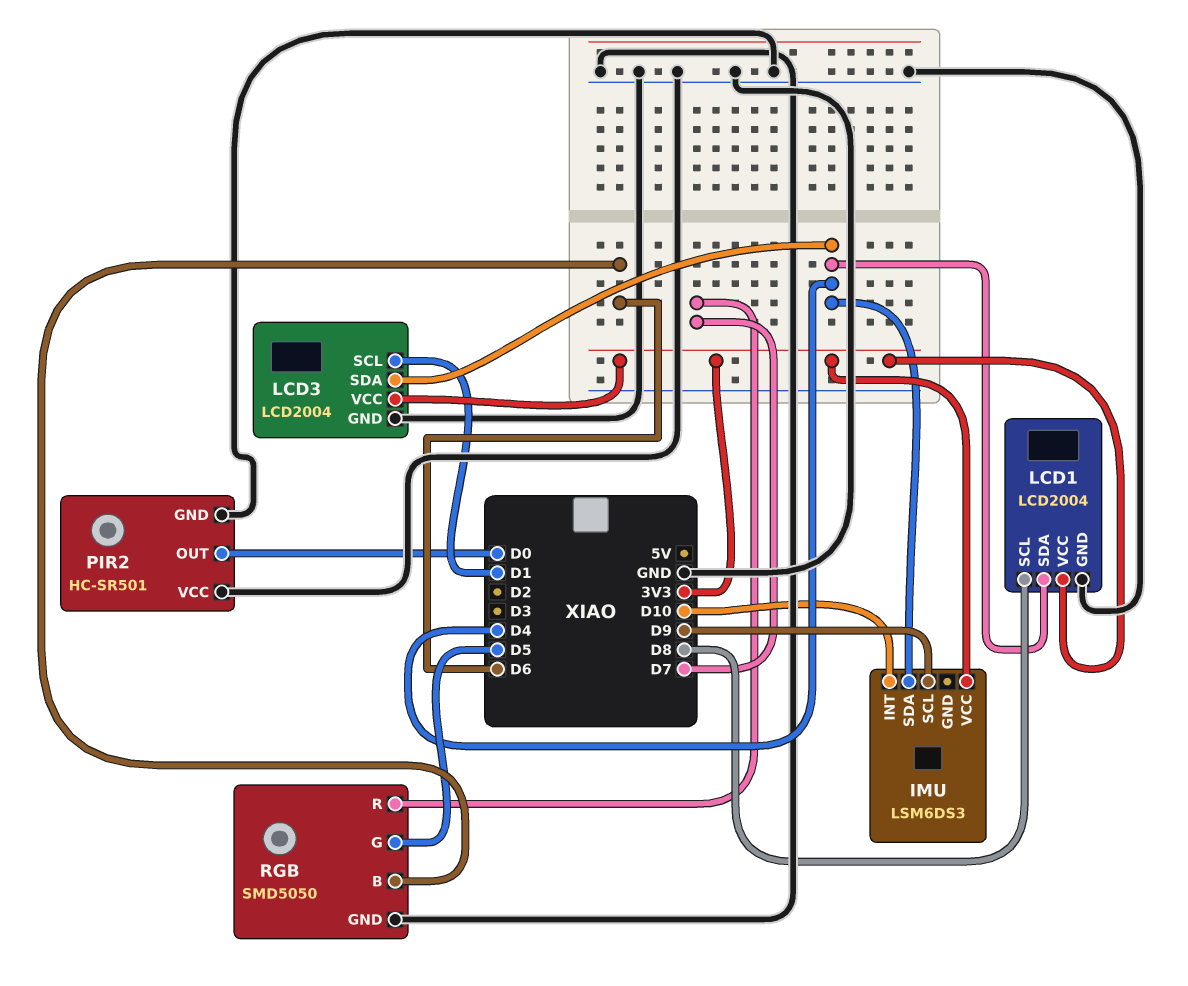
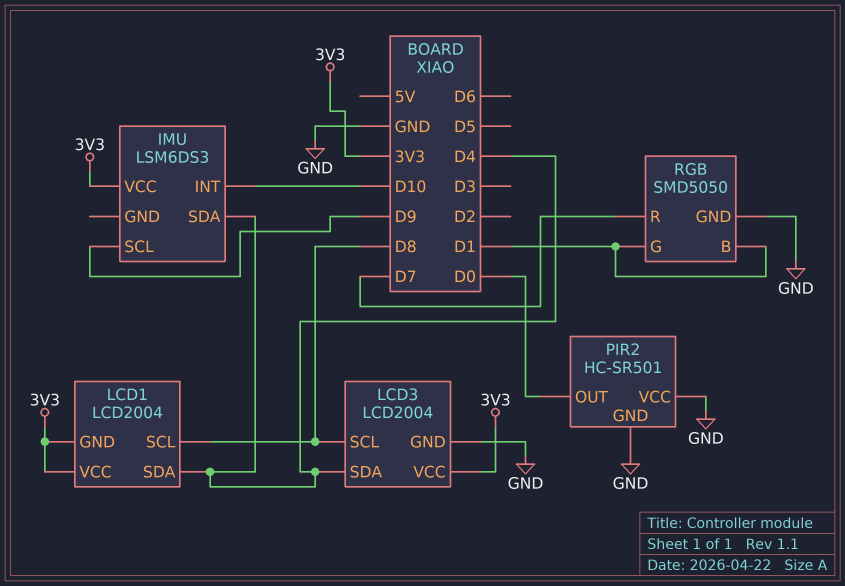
LCD1 pin GND: GND -> 3V3
LCD3 pin SCL: D1 -> D8
RGB pin B: D6 -> D1
RGB pin G: D5 -> D1

